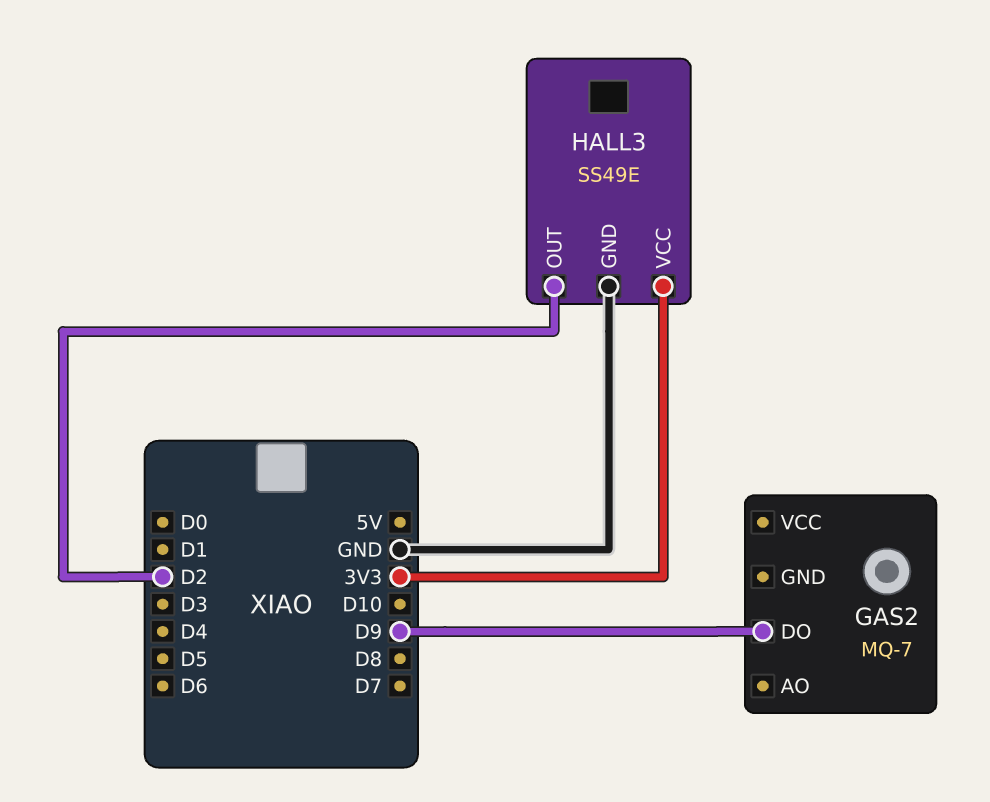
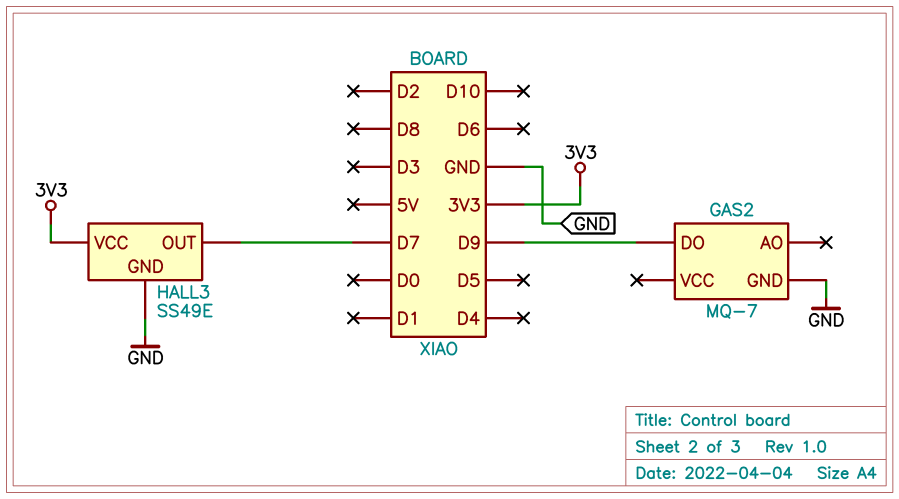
GAS2 pin GND: none -> GND
HALL3 pin OUT: D2 -> D7

